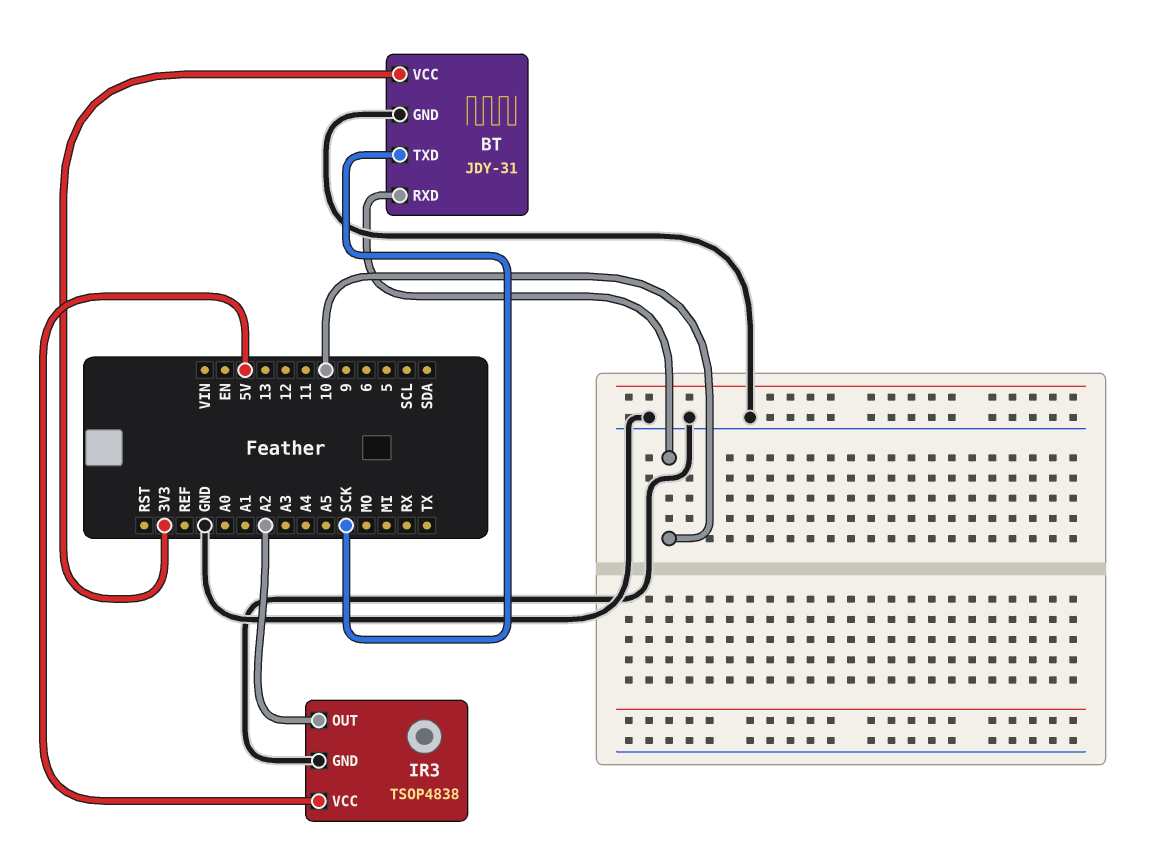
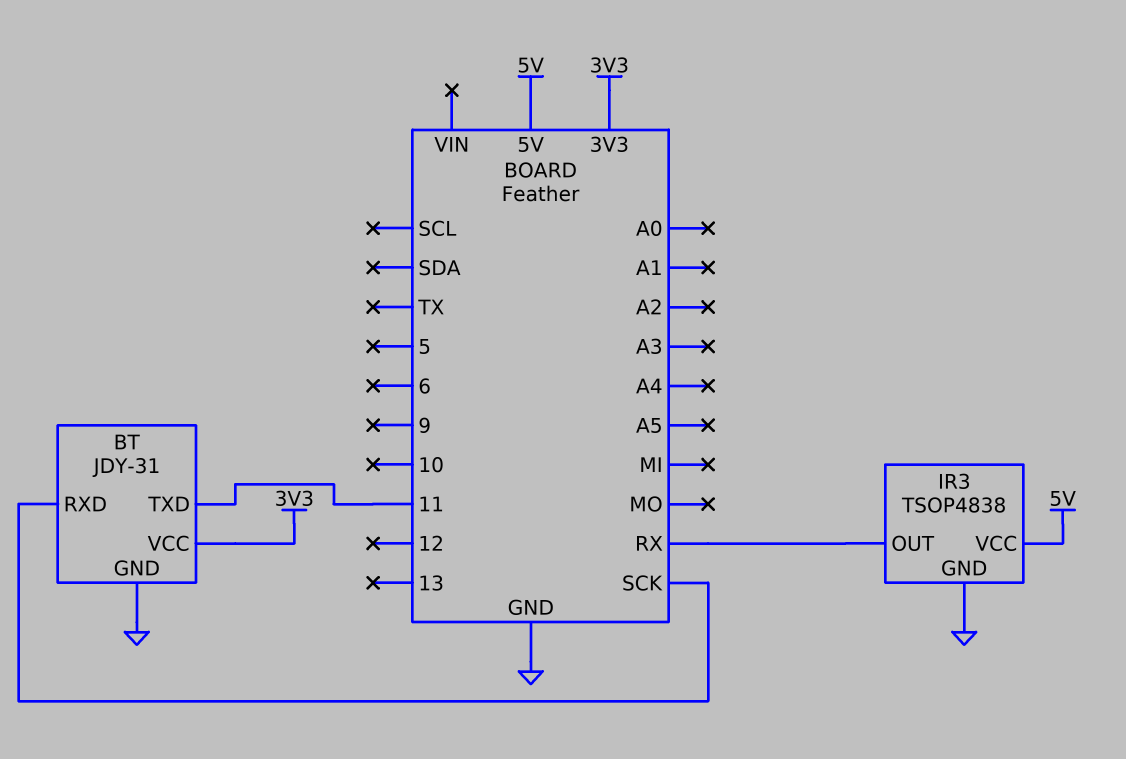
BT pin RXD: 10 -> SCK
BT pin TXD: SCK -> 11
IR3 pin OUT: A2 -> RX

